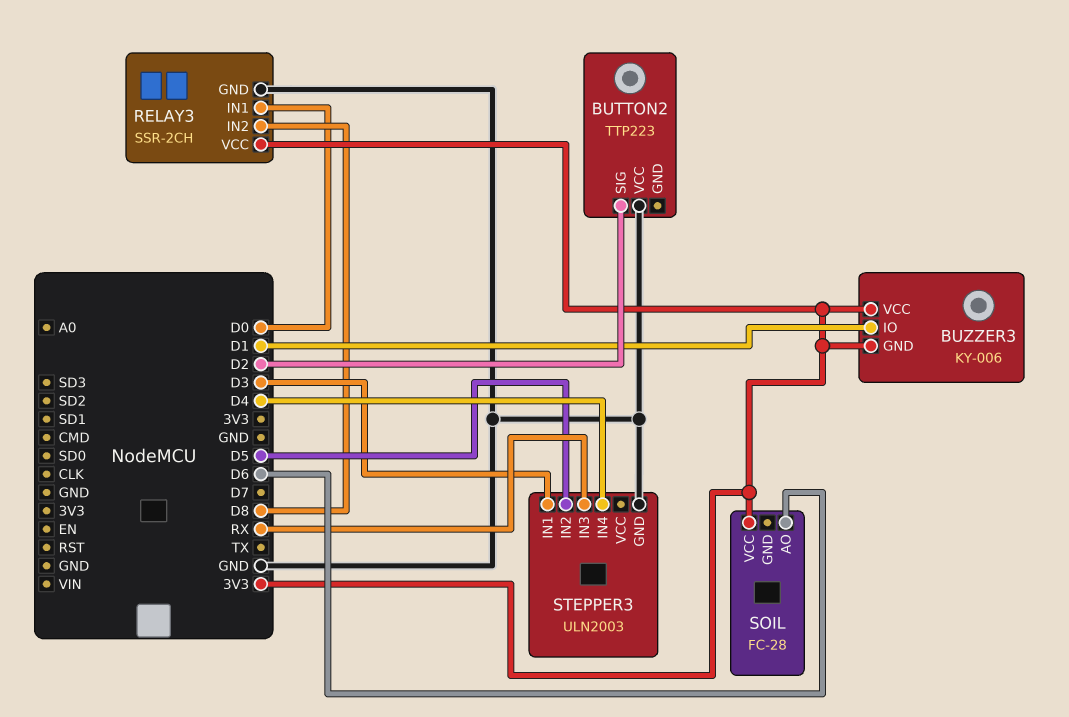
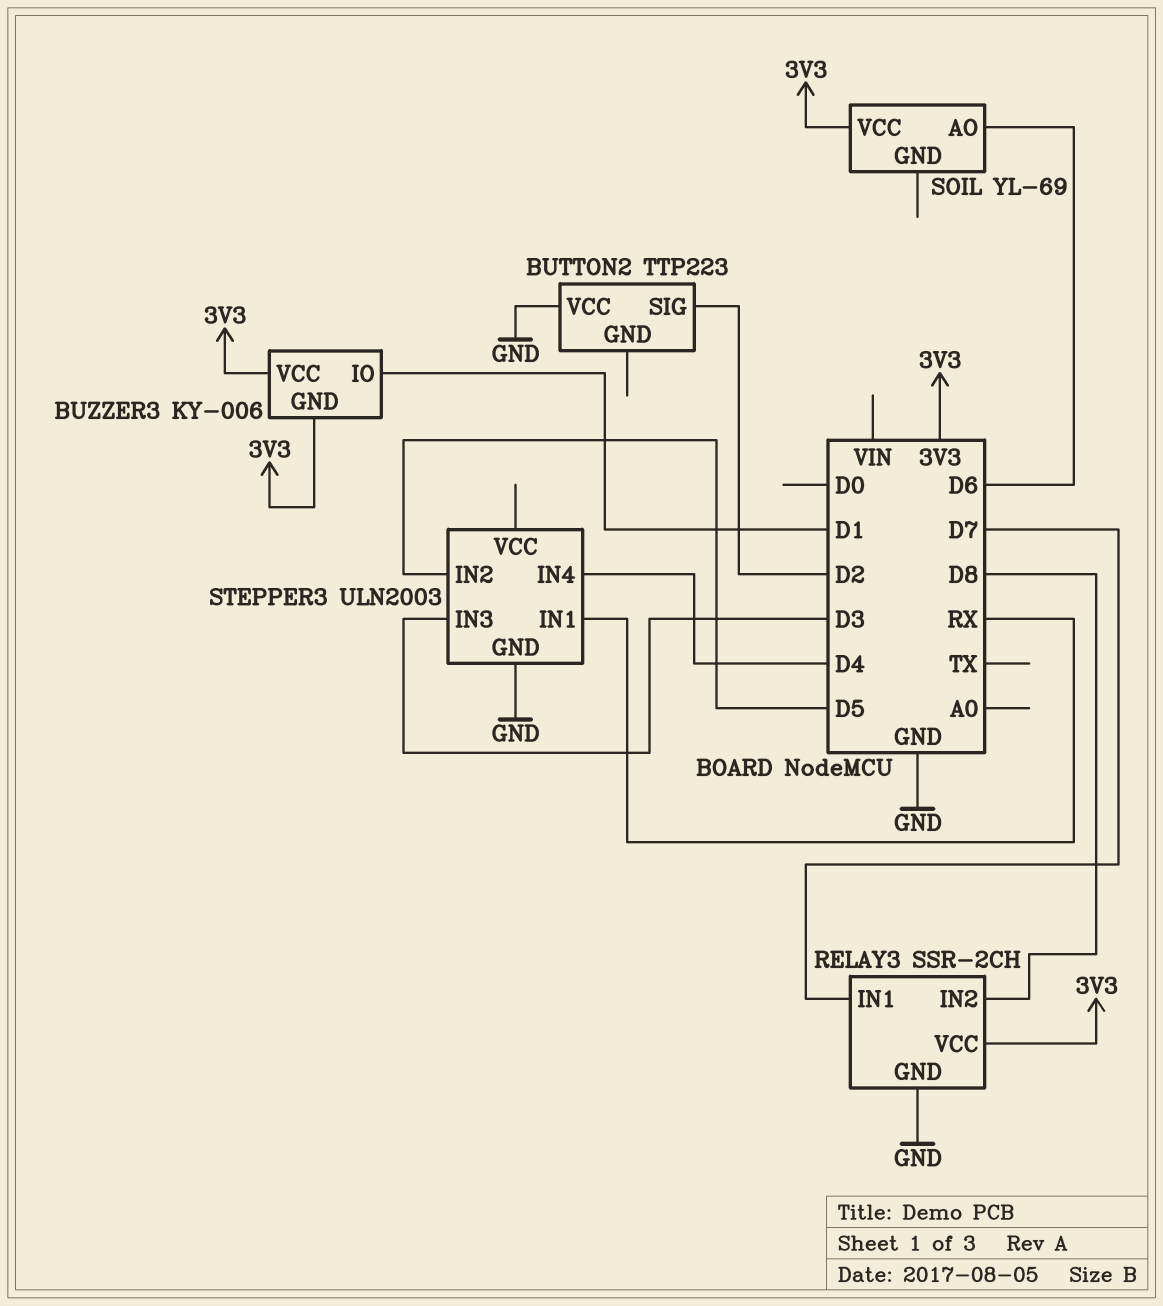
RELAY3 pin IN1: D0 -> D7
SOIL: FC-28 -> YL-69
STEPPER3 pin IN1: D3 -> RX
STEPPER3 pin IN3: RX -> D3

